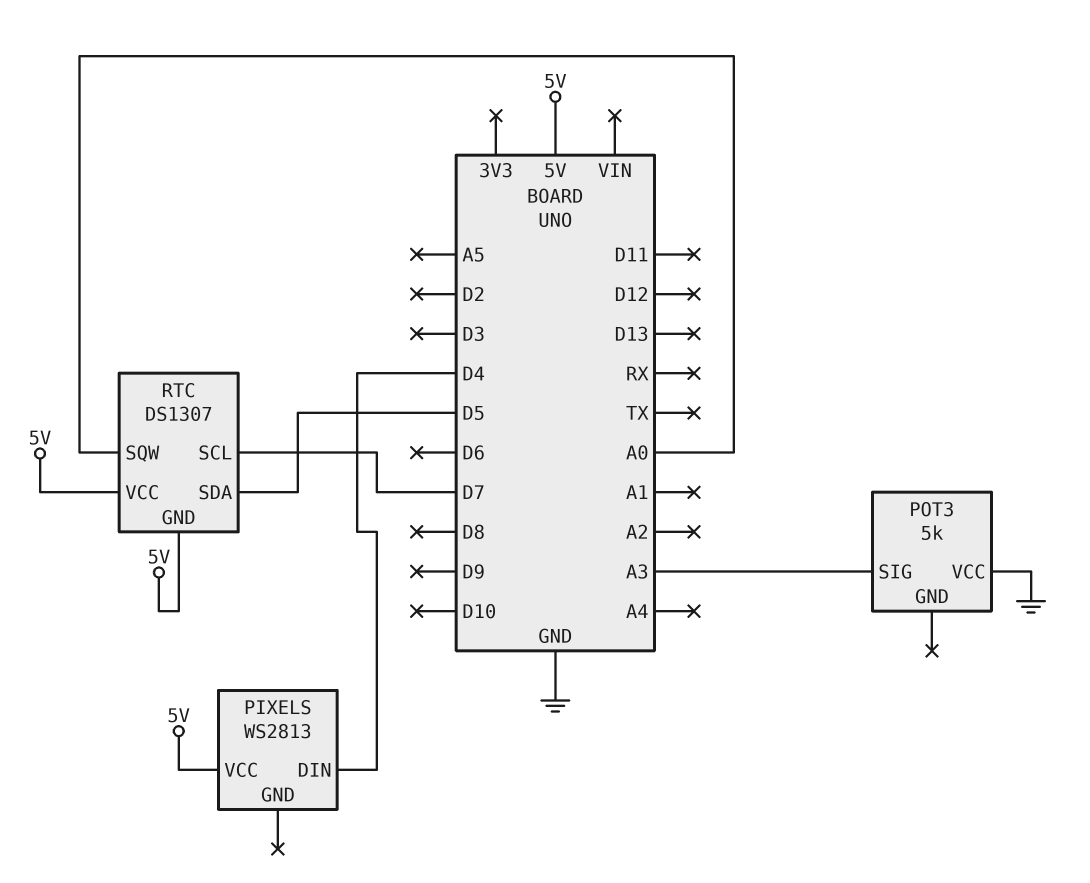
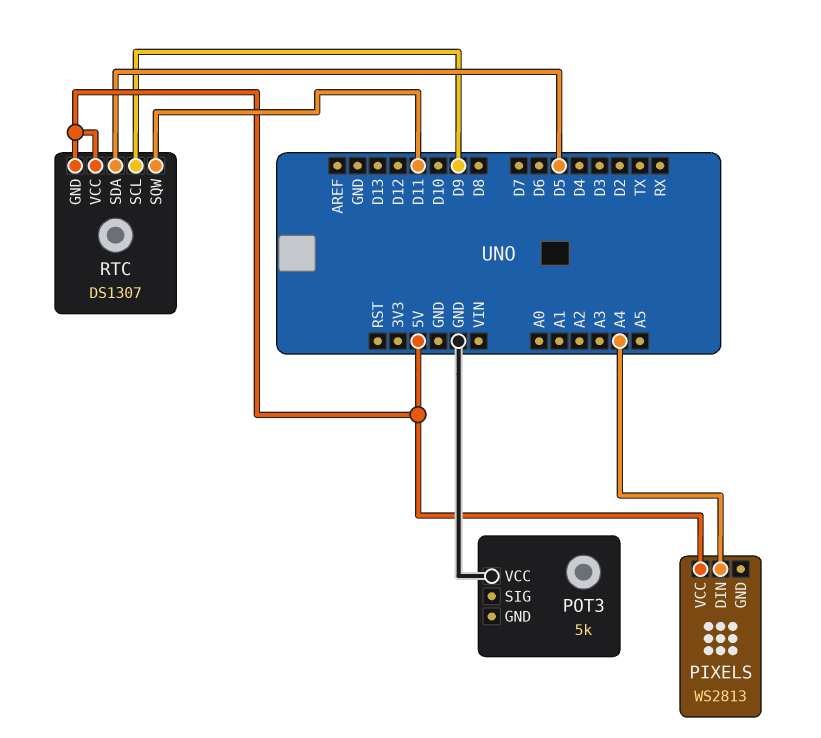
PIXELS pin DIN: D4 -> A4
POT3 pin SIG: A3 -> none
RTC pin SCL: D7 -> D9
RTC pin SQW: A0 -> D11

